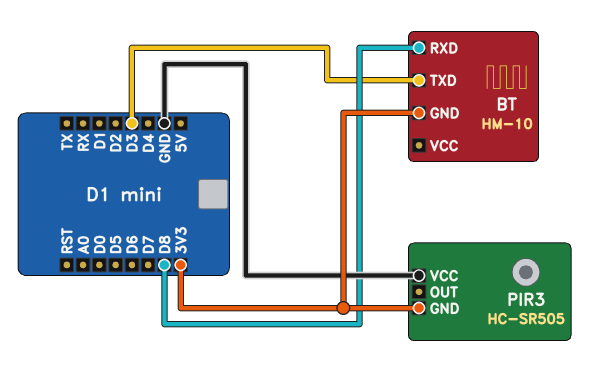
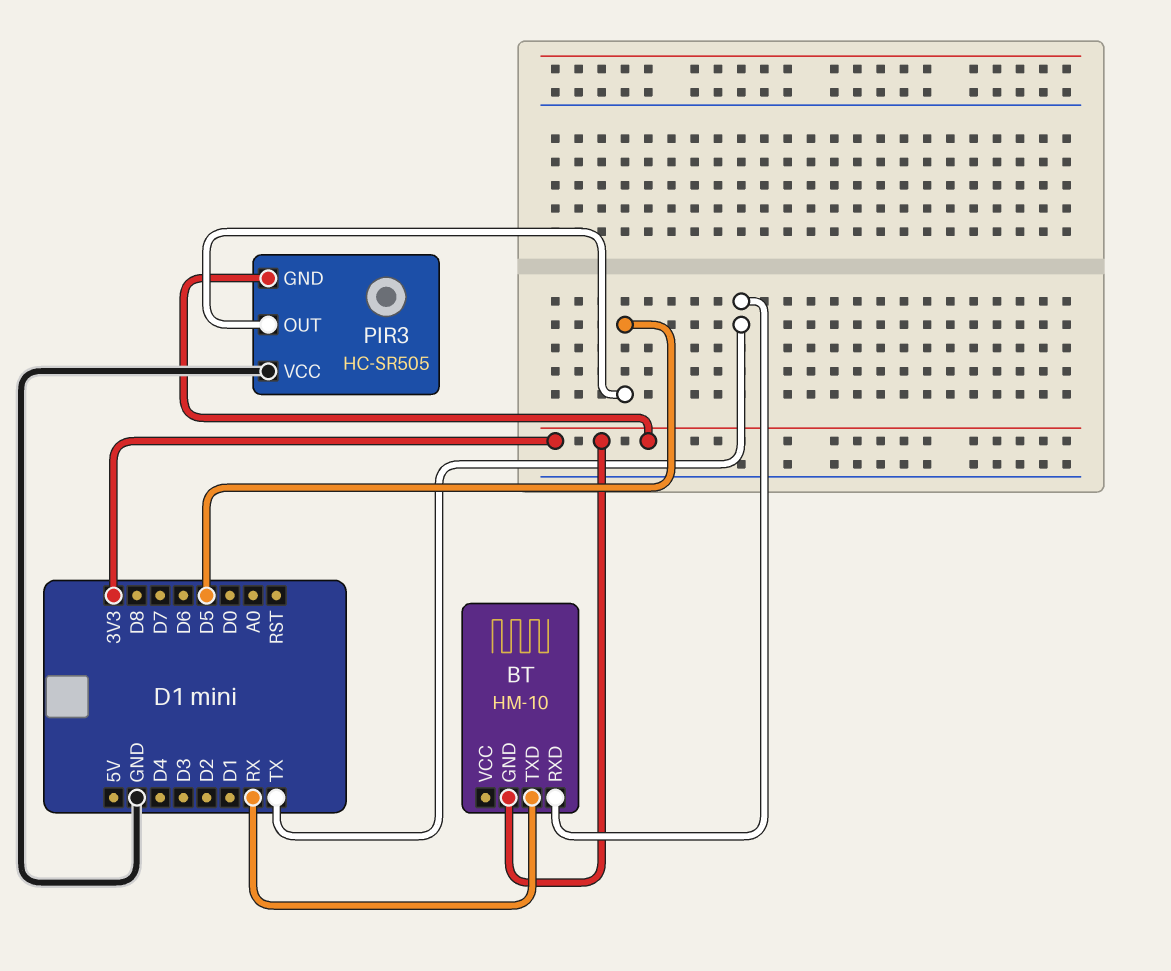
BT pin RXD: D8 -> TX
BT pin TXD: D3 -> RX
PIR3 pin OUT: none -> D5

